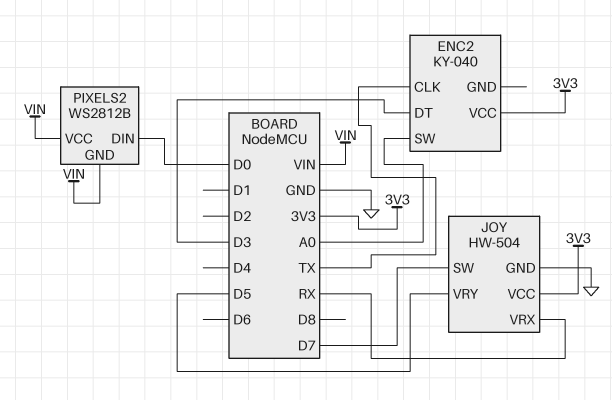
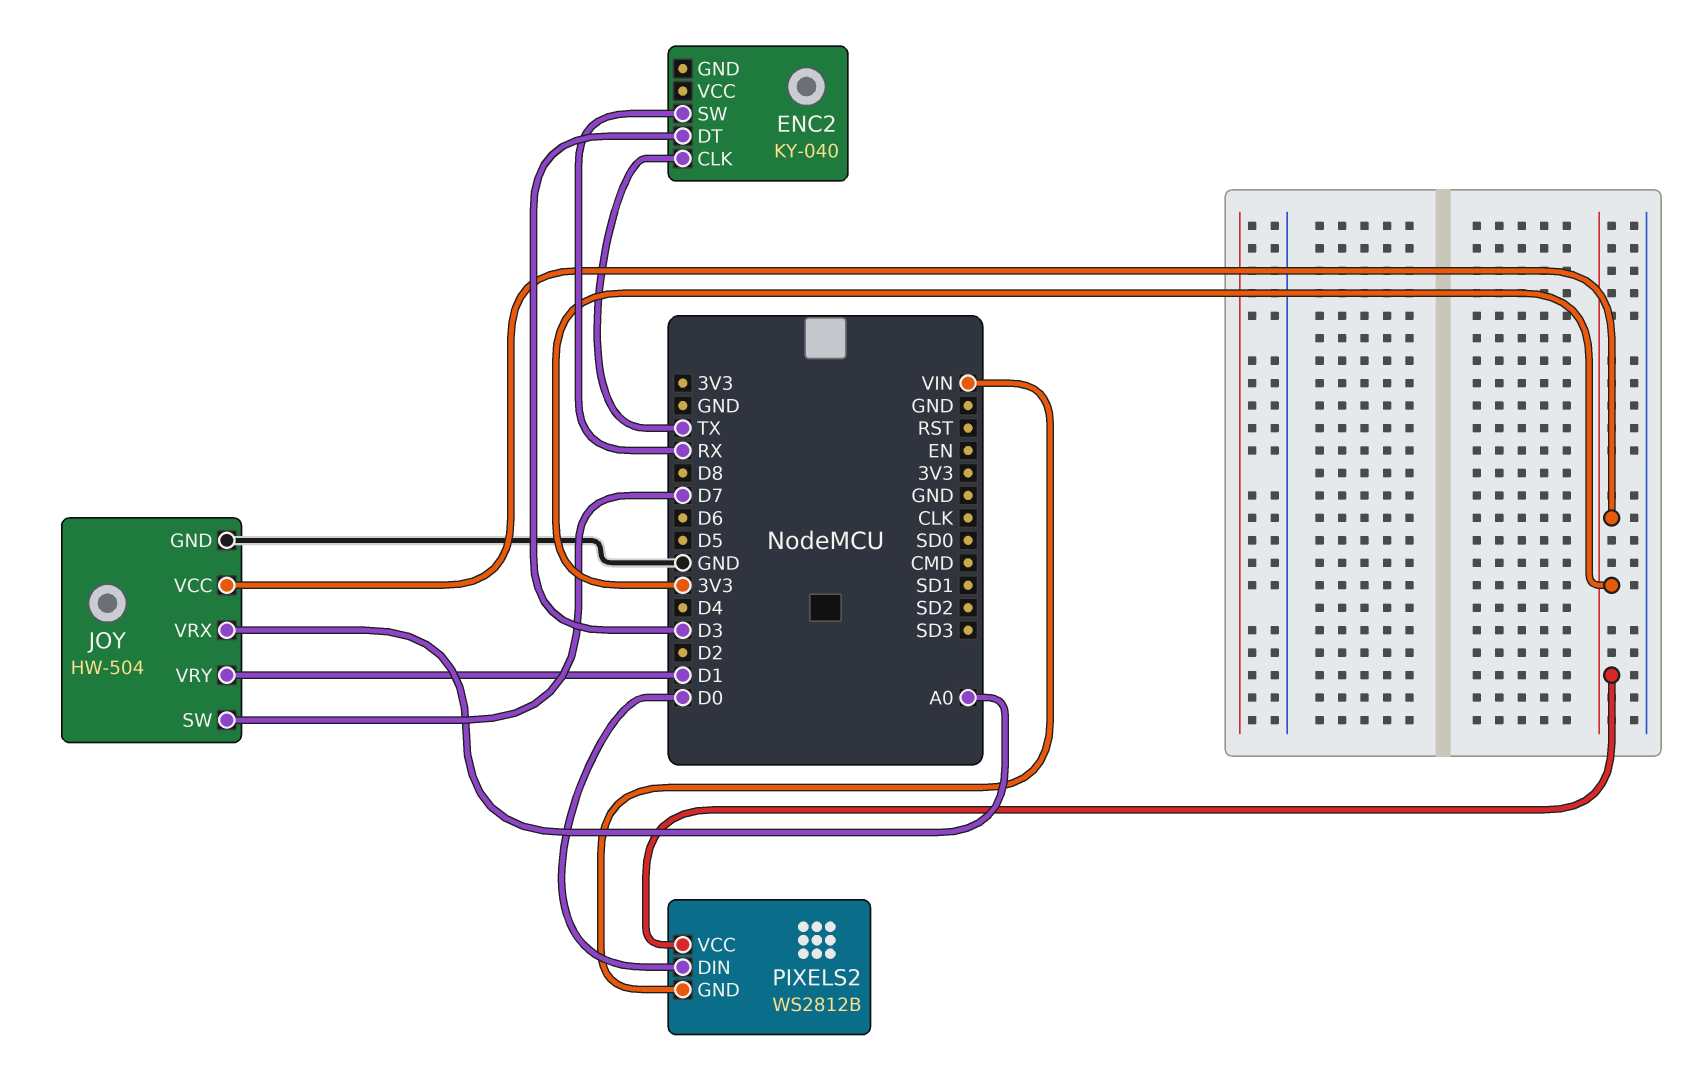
ENC2 pin SW: A0 -> RX
ENC2 pin VCC: 3V3 -> none
JOY pin VRX: RX -> A0
JOY pin VRY: D5 -> D1
PIXELS2 pin VCC: VIN -> 3V3

